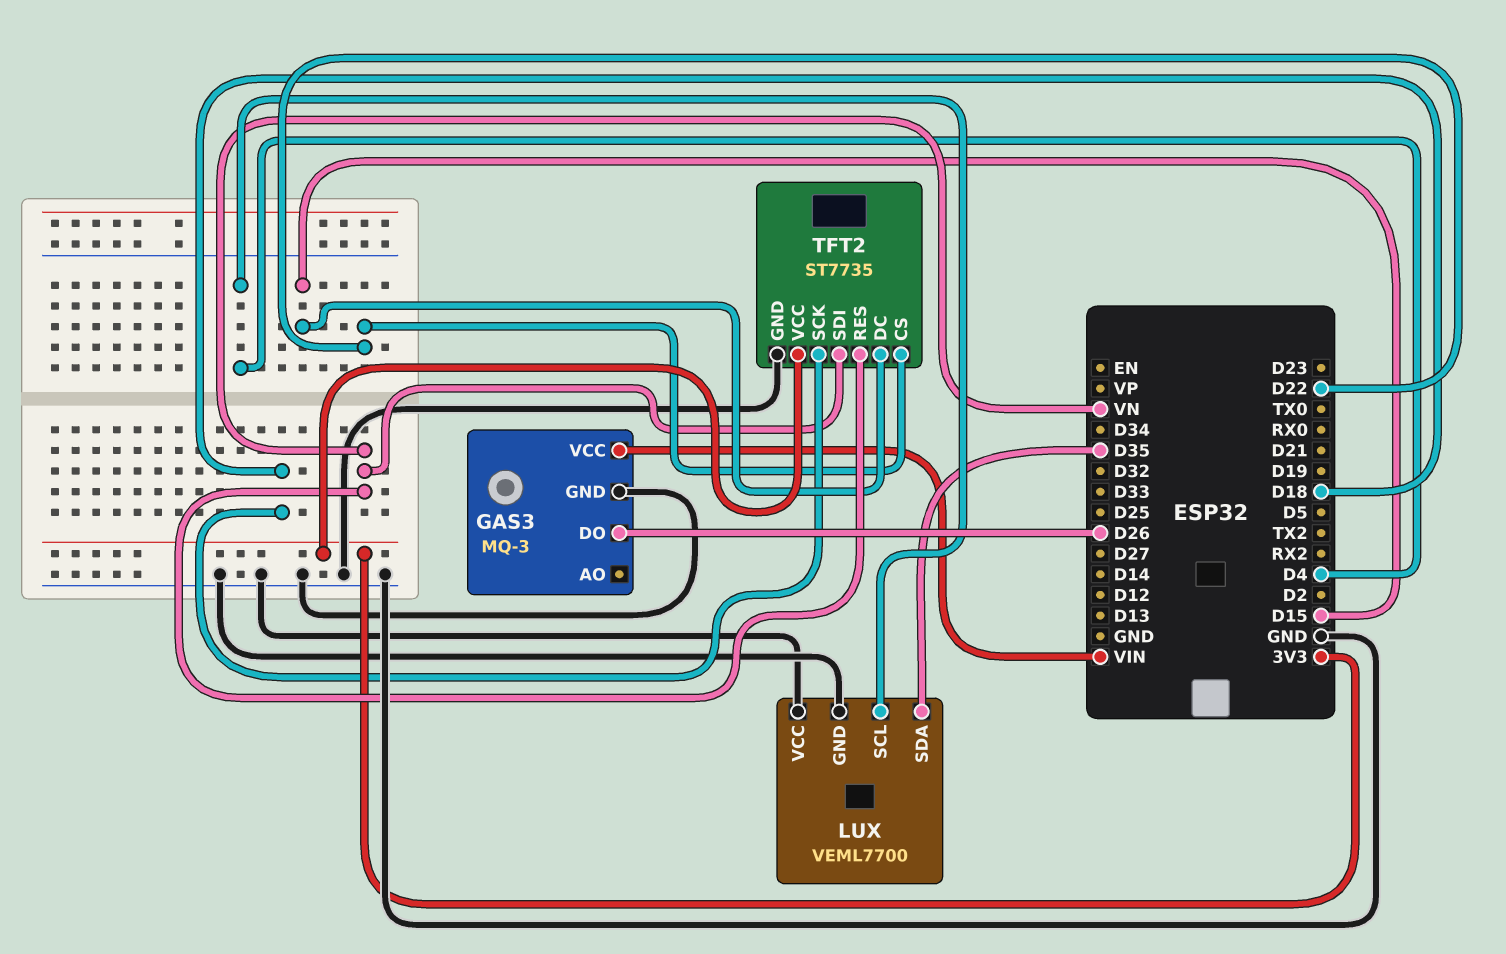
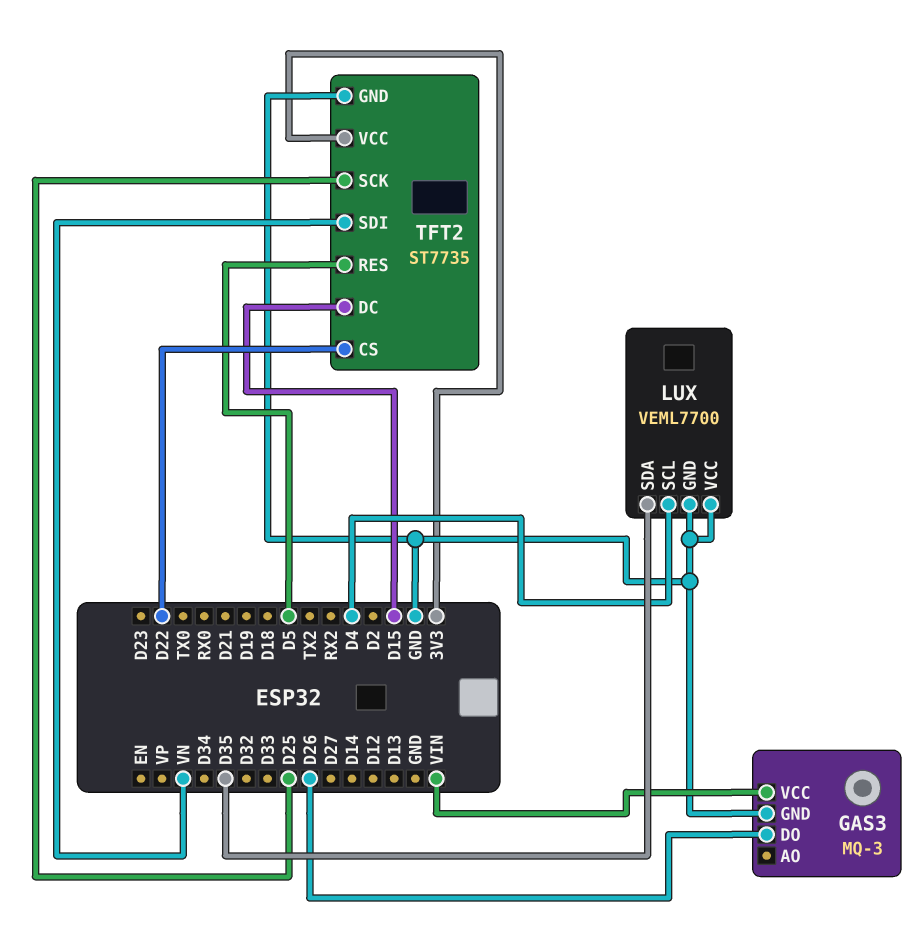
TFT2 pin RES: VN -> D5
TFT2 pin SCK: D18 -> D25

